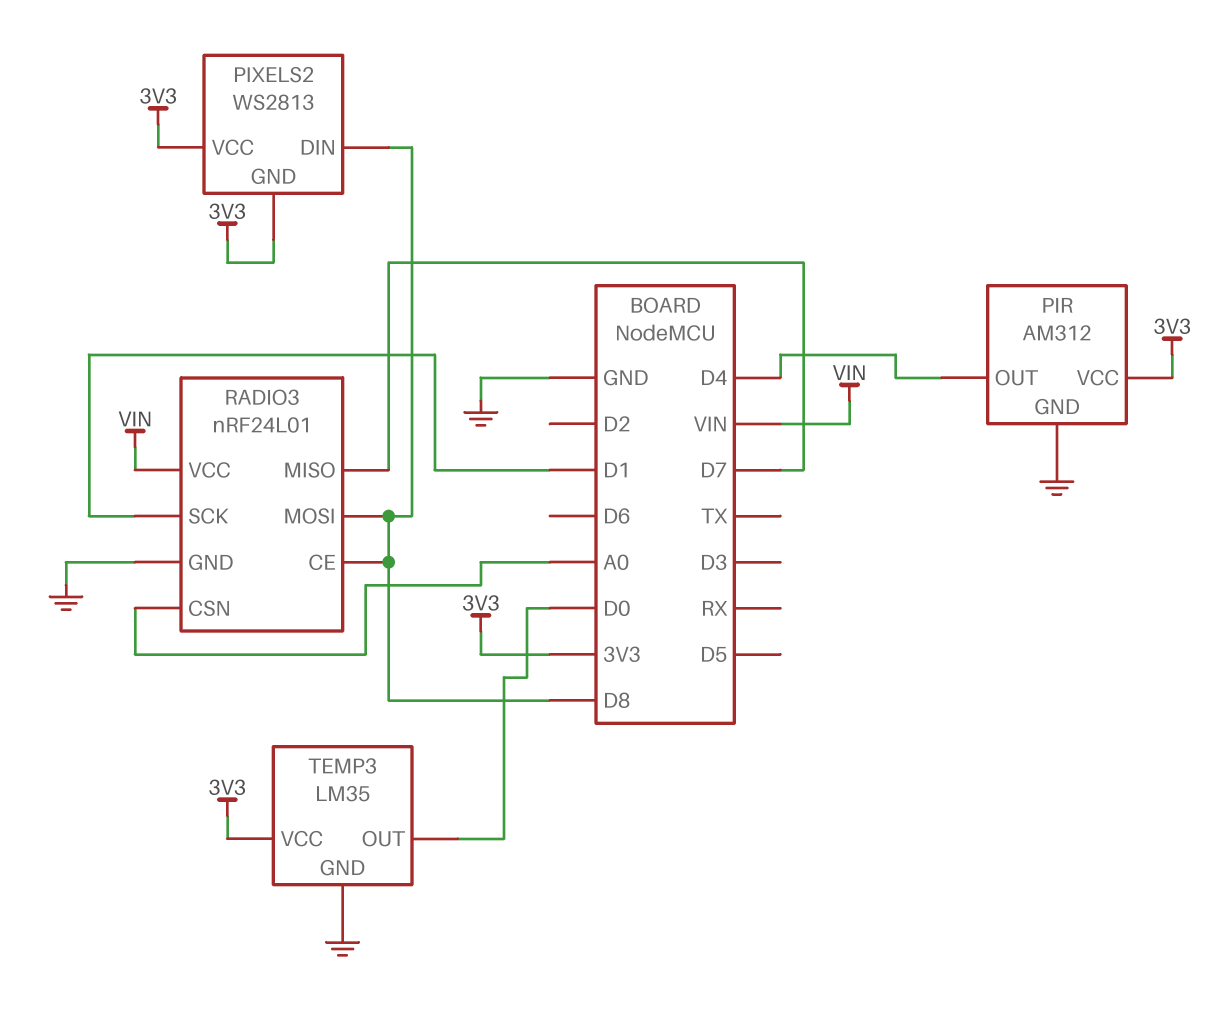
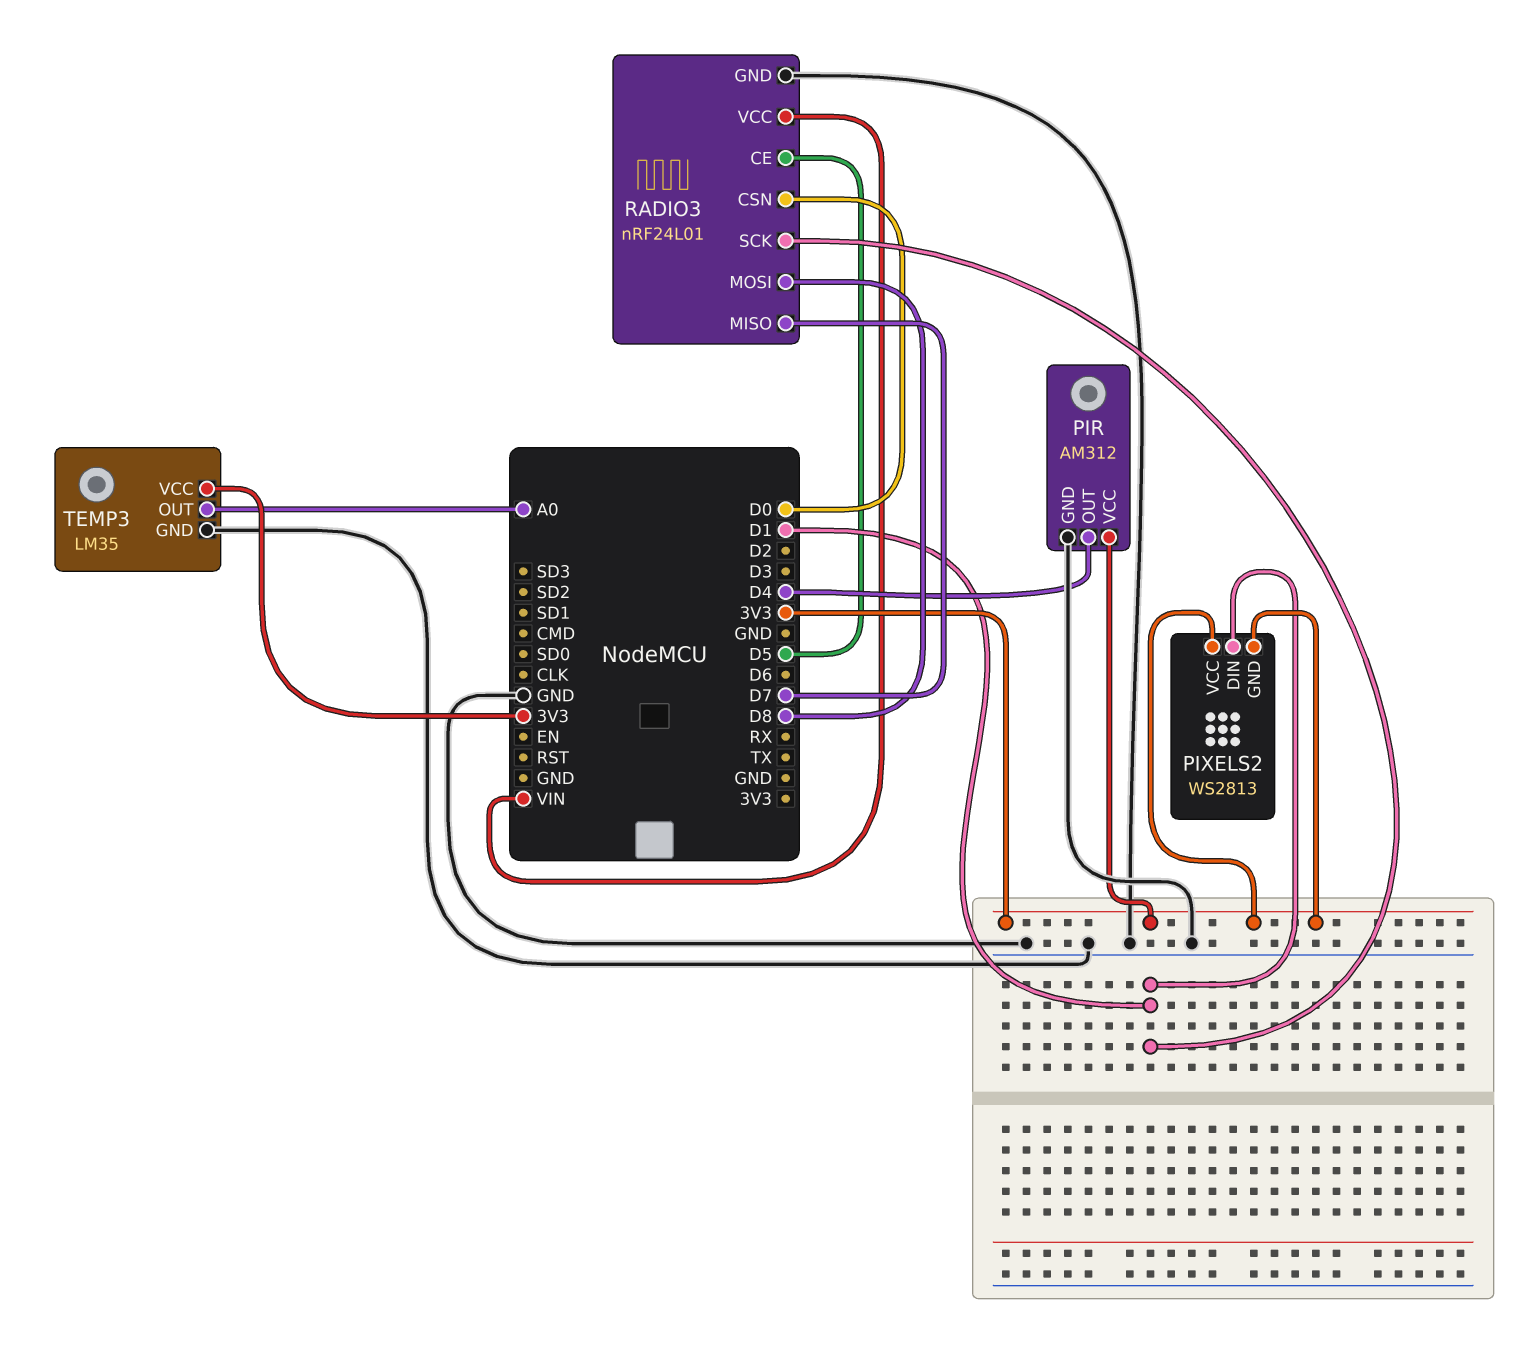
PIXELS2 pin DIN: D8 -> D1
RADIO3 pin CE: D8 -> D5
RADIO3 pin CSN: A0 -> D0
TEMP3 pin OUT: D0 -> A0

